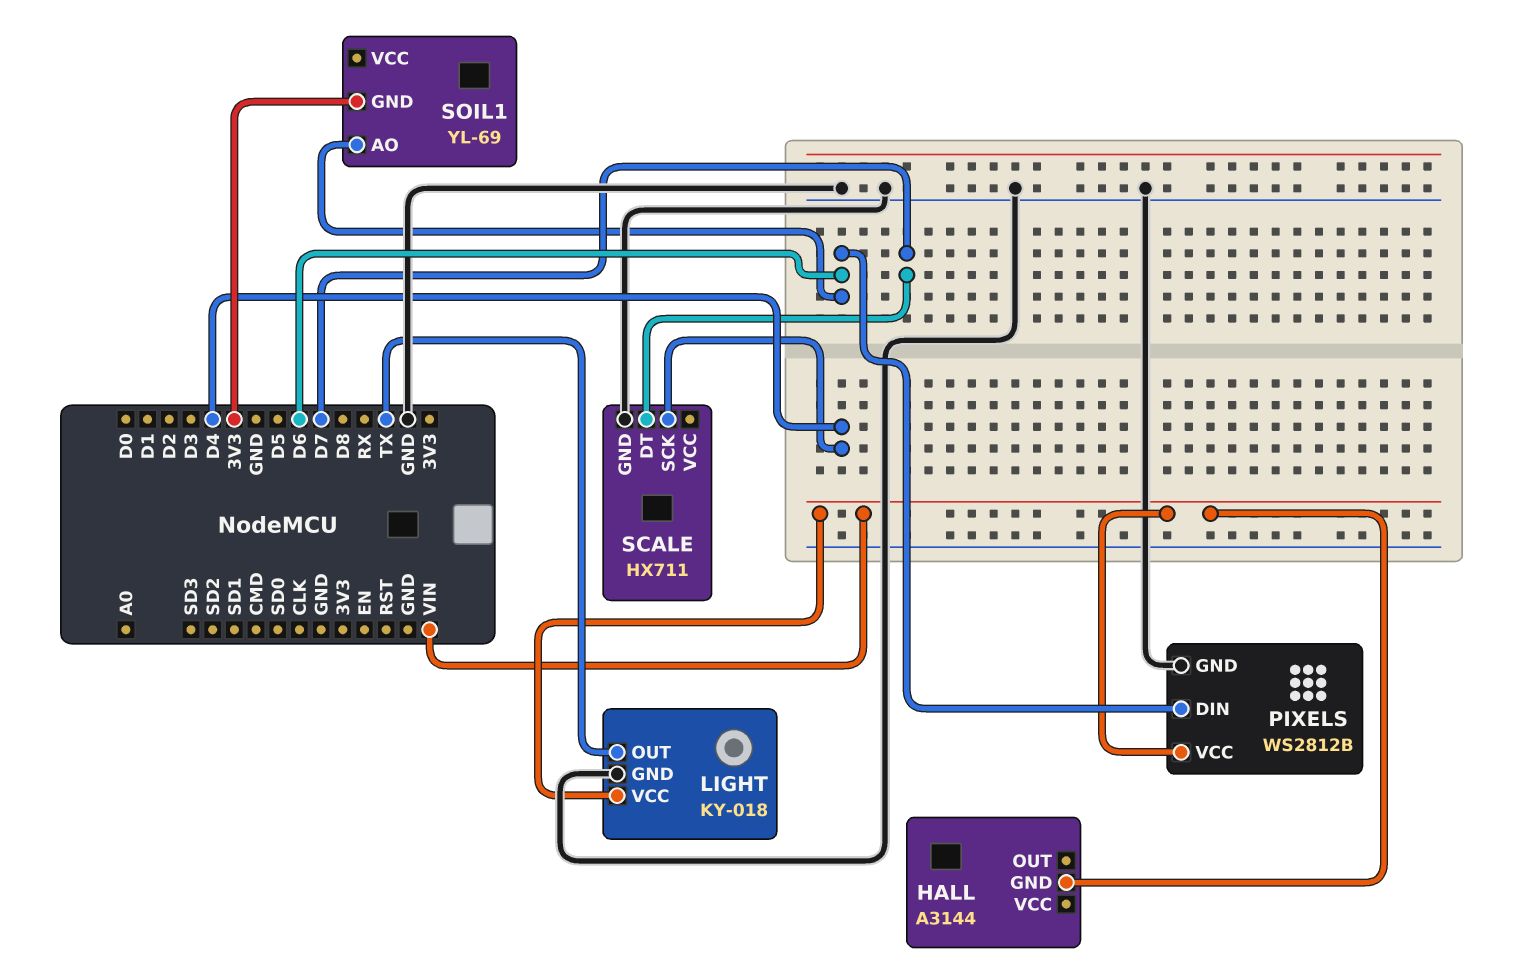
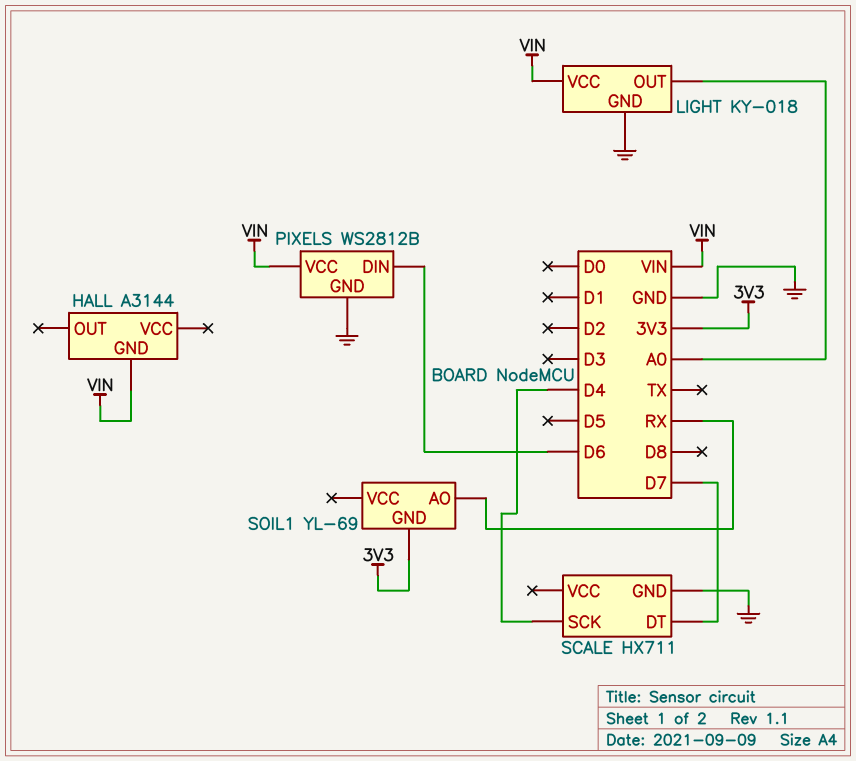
LIGHT pin OUT: TX -> A0
SOIL1 pin AO: D6 -> RX

